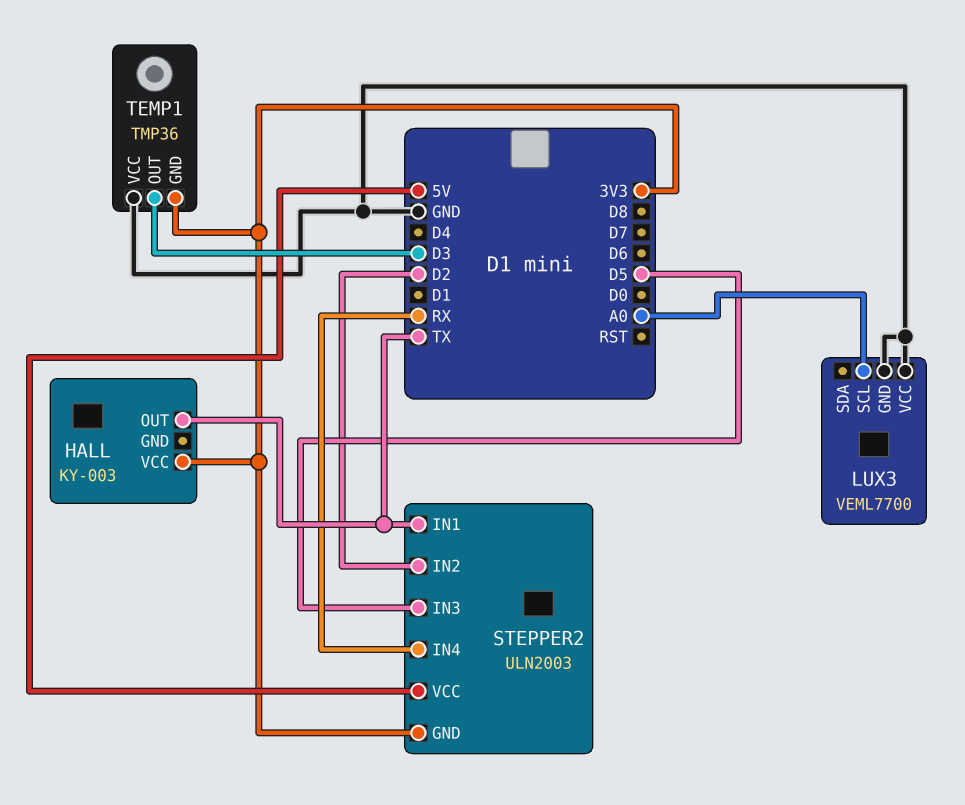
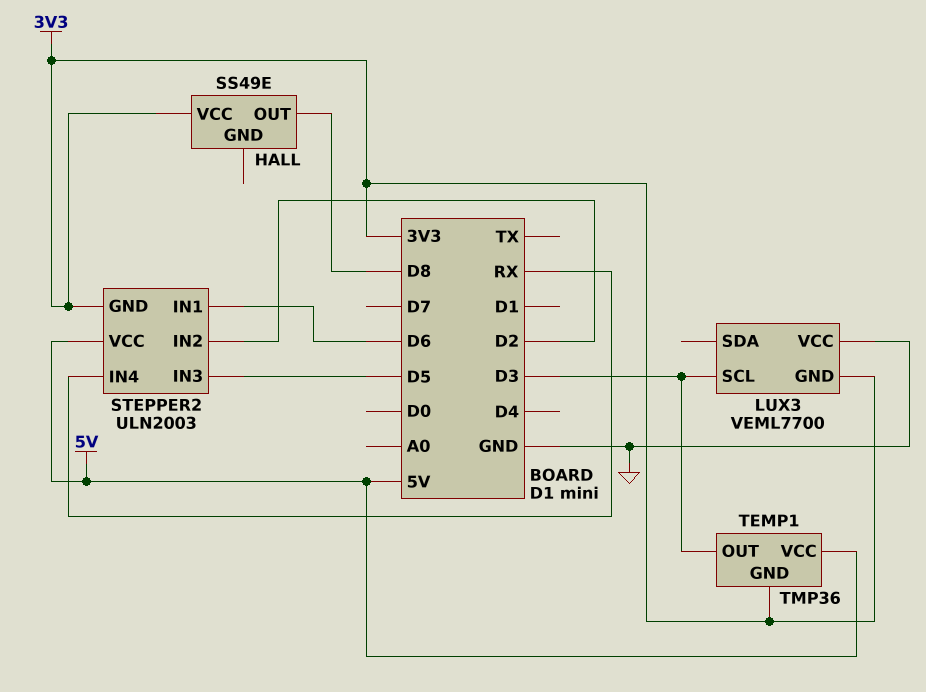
HALL: KY-003 -> SS49E
HALL pin OUT: TX -> D8
LUX3 pin GND: GND -> 3V3
LUX3 pin SCL: A0 -> D3
STEPPER2 pin IN1: TX -> D6
TEMP1 pin VCC: GND -> 5V

